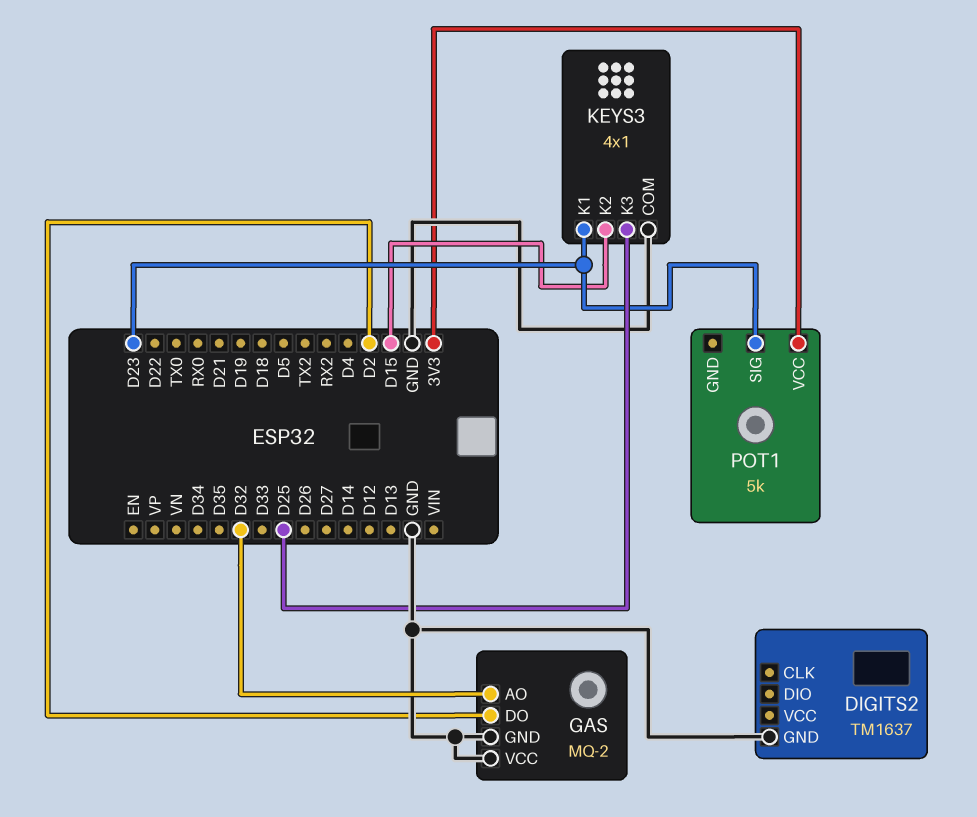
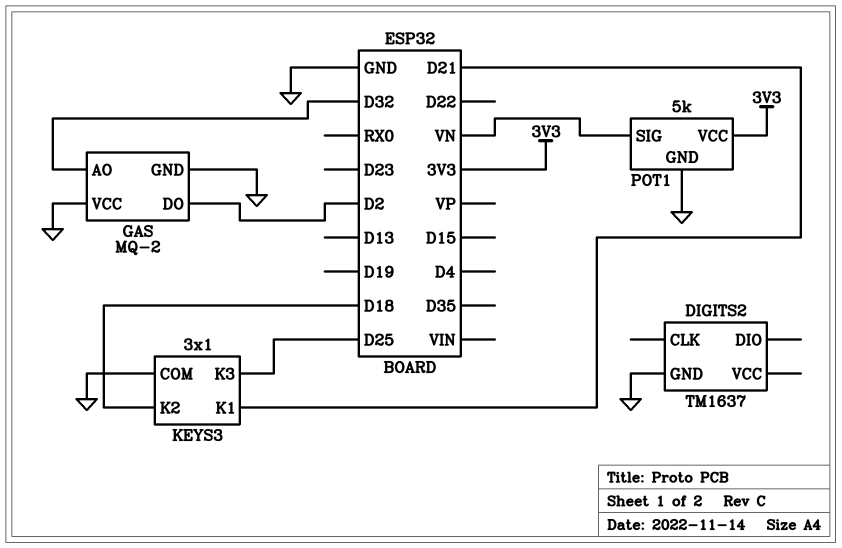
KEYS3: 4x1 -> 3x1
KEYS3 pin K1: D23 -> D21
KEYS3 pin K2: D15 -> D18
POT1 pin GND: none -> GND
POT1 pin SIG: D23 -> VN

